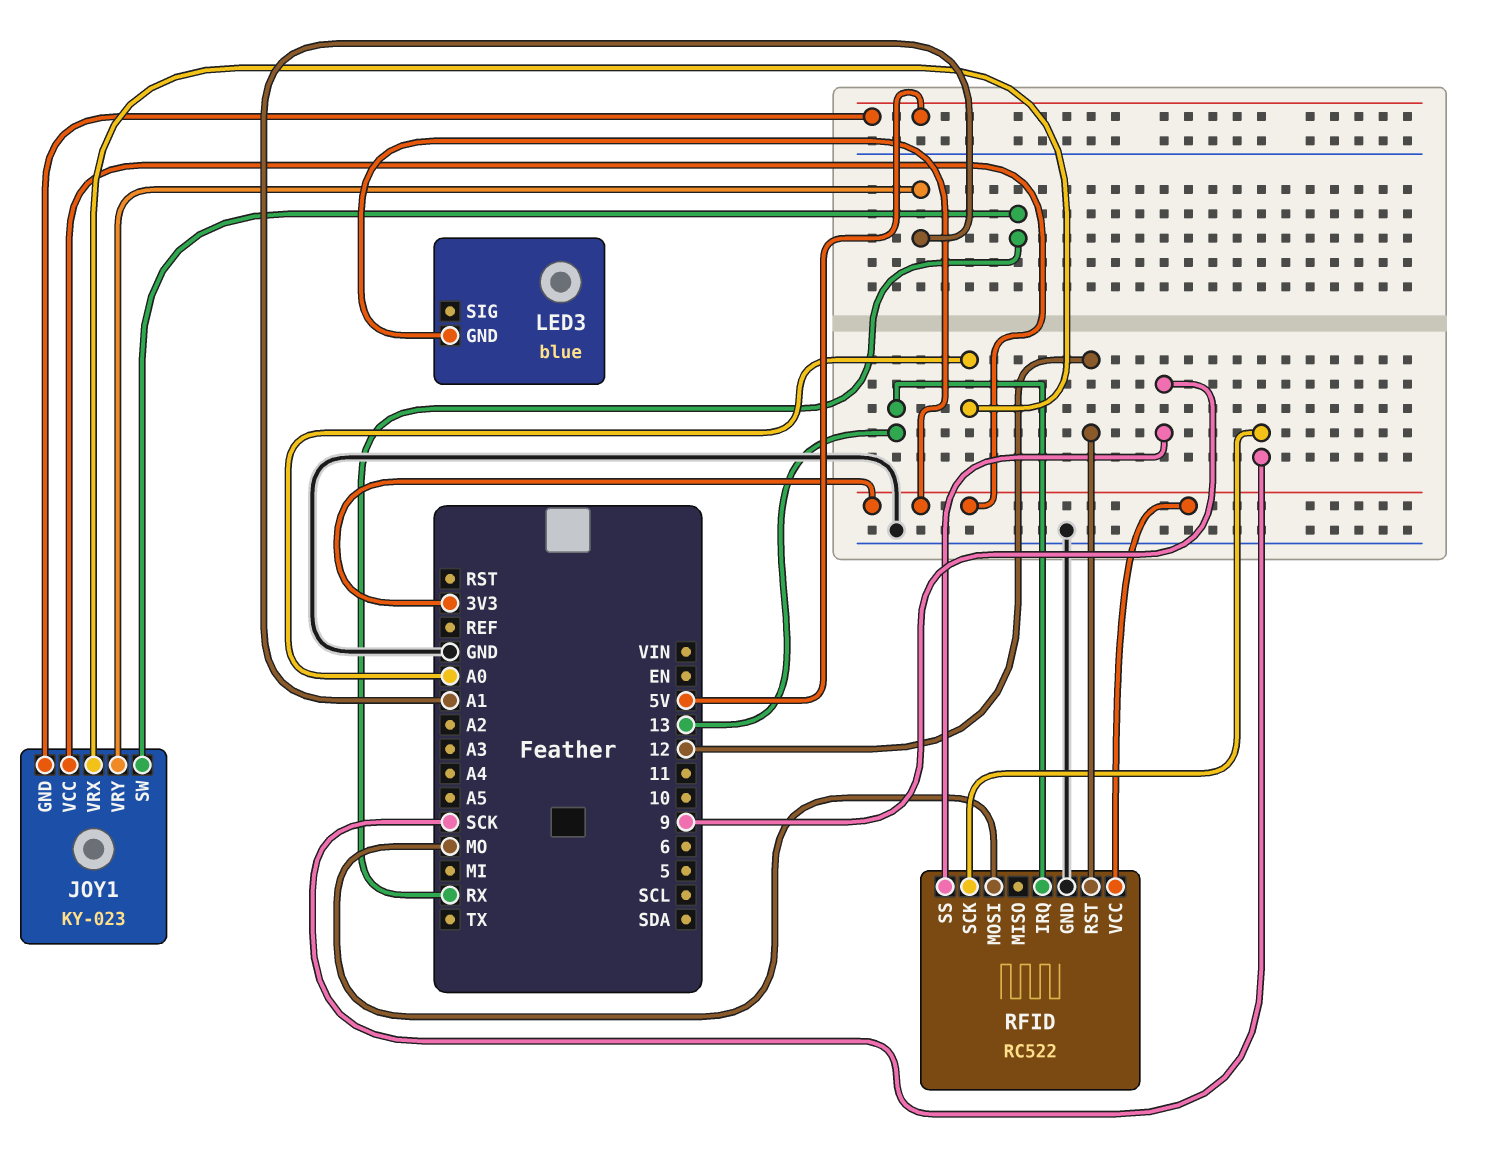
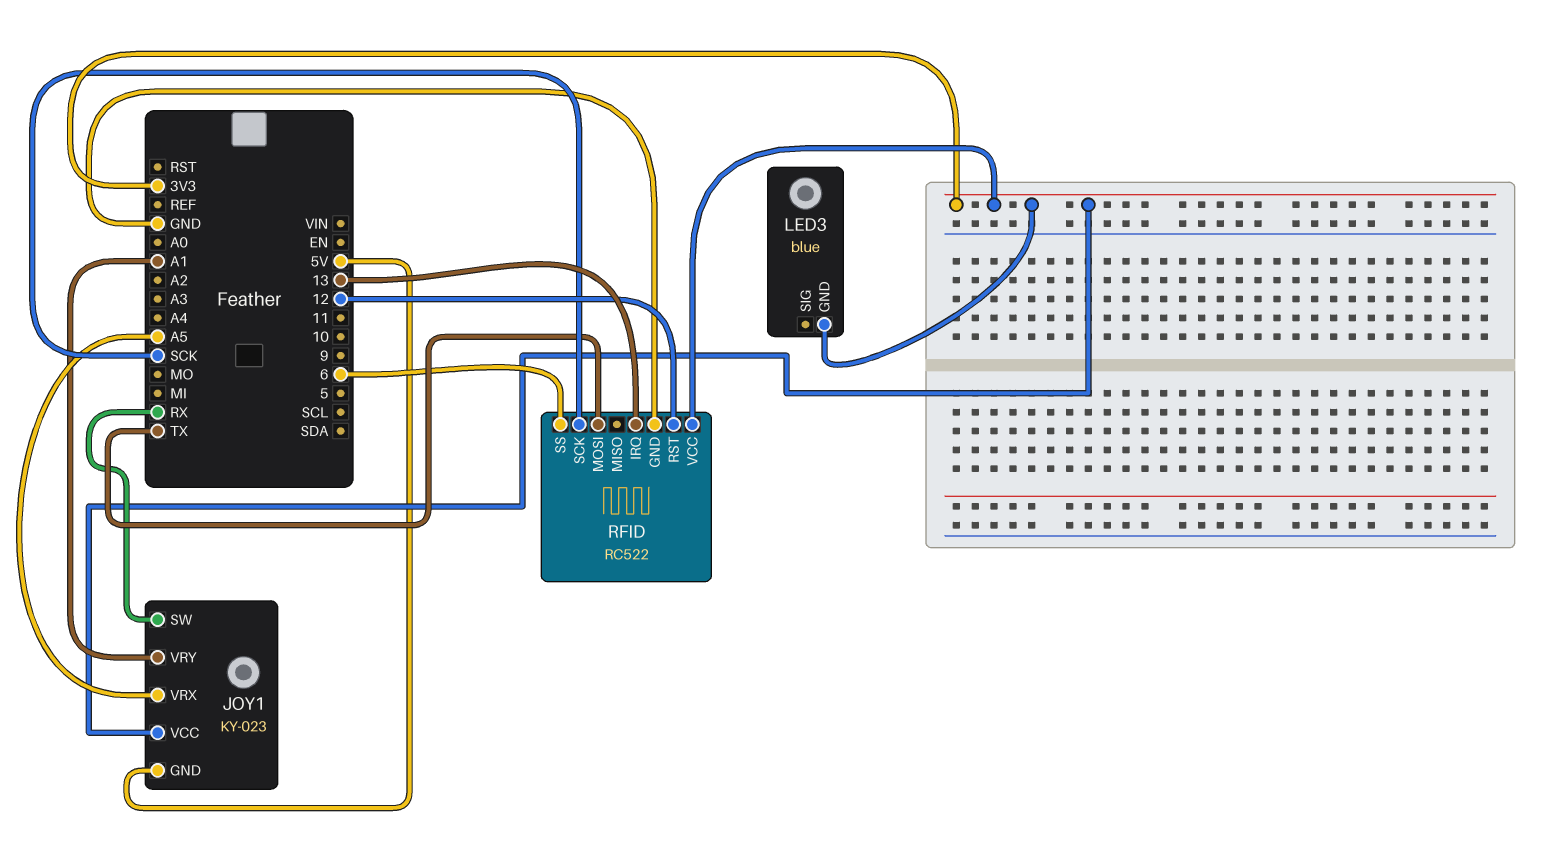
JOY1 pin VRX: A0 -> A5
RFID pin MOSI: MO -> TX
RFID pin SS: 9 -> 6

